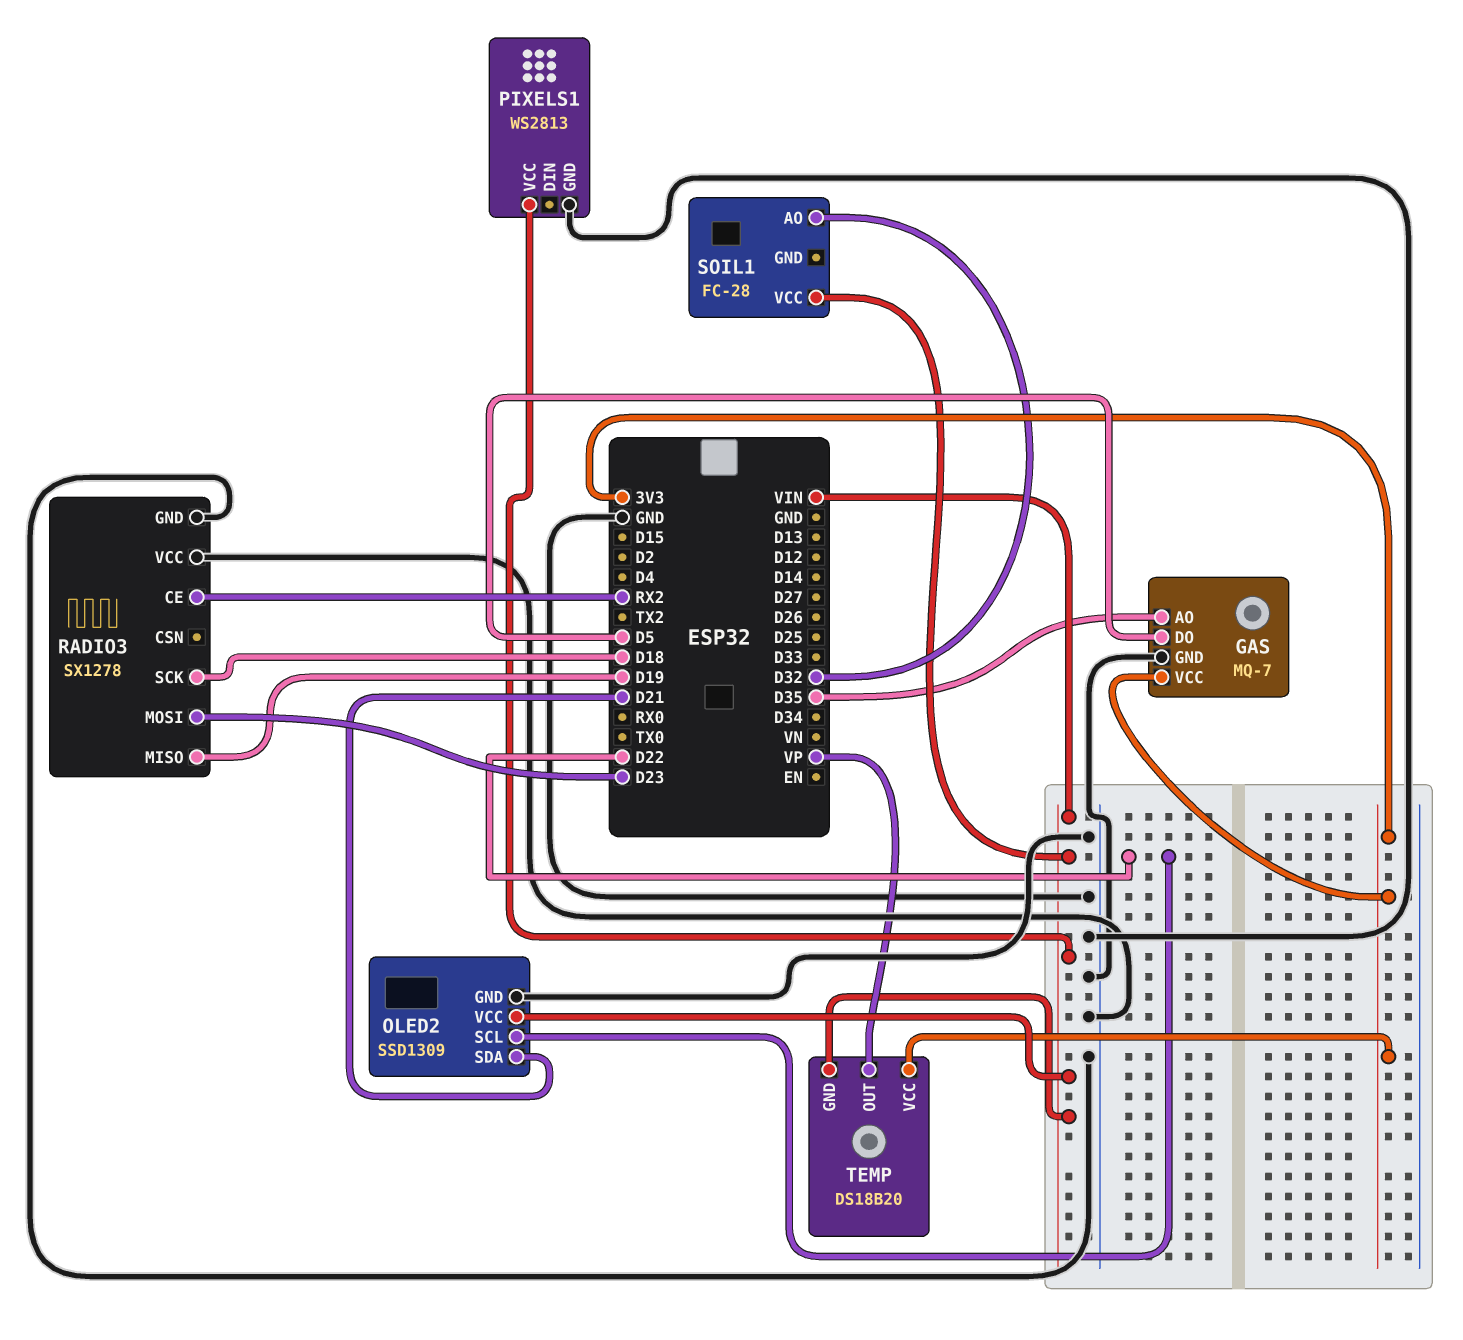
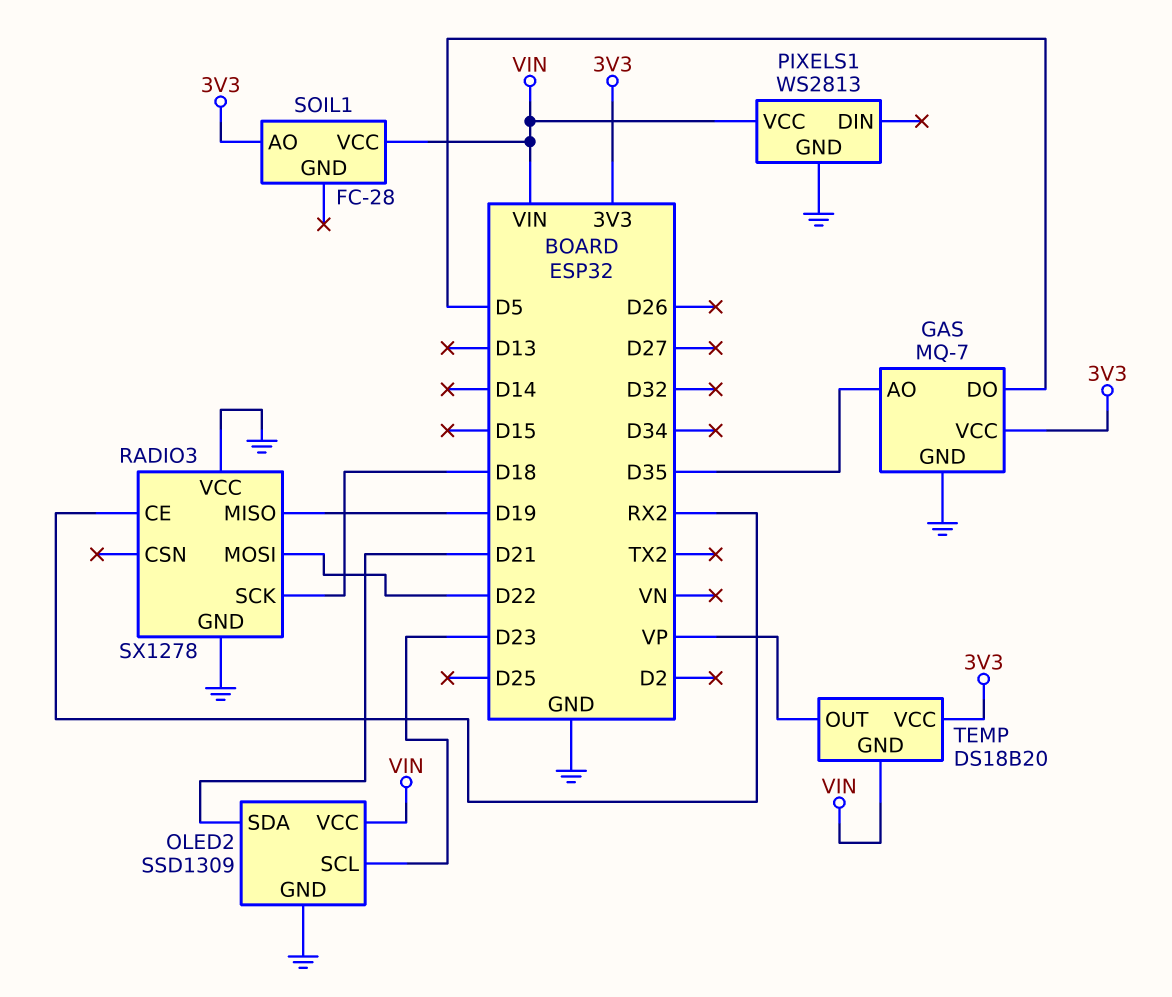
OLED2 pin SCL: D22 -> D23
RADIO3 pin MOSI: D23 -> D22
SOIL1 pin AO: D32 -> 3V3

